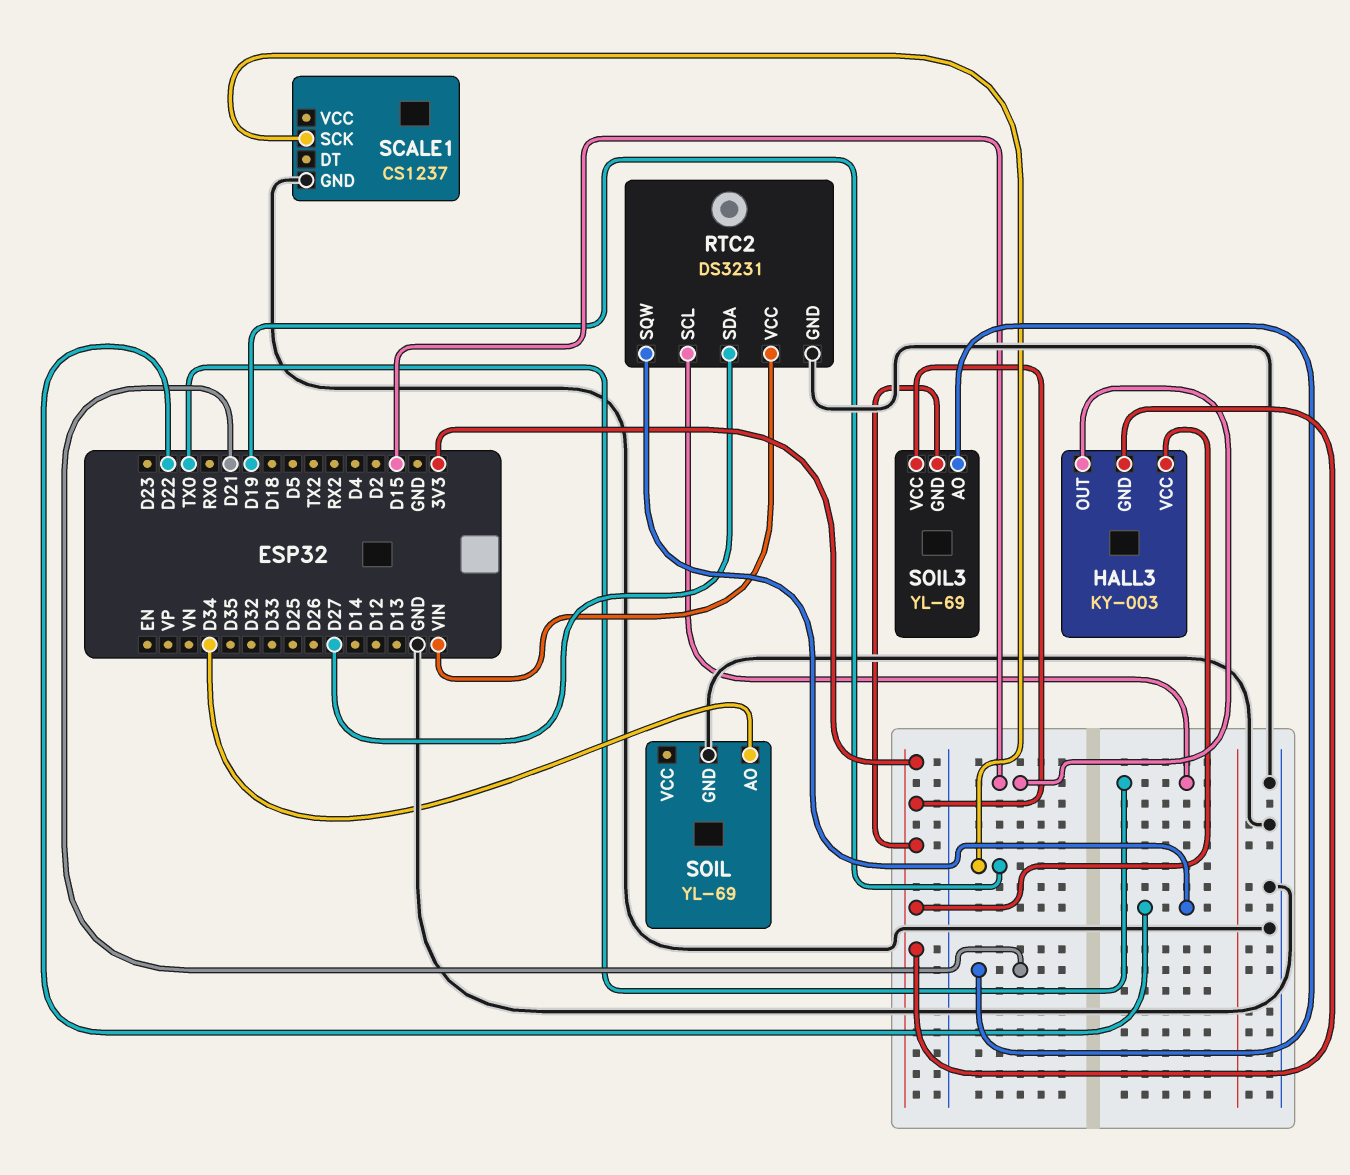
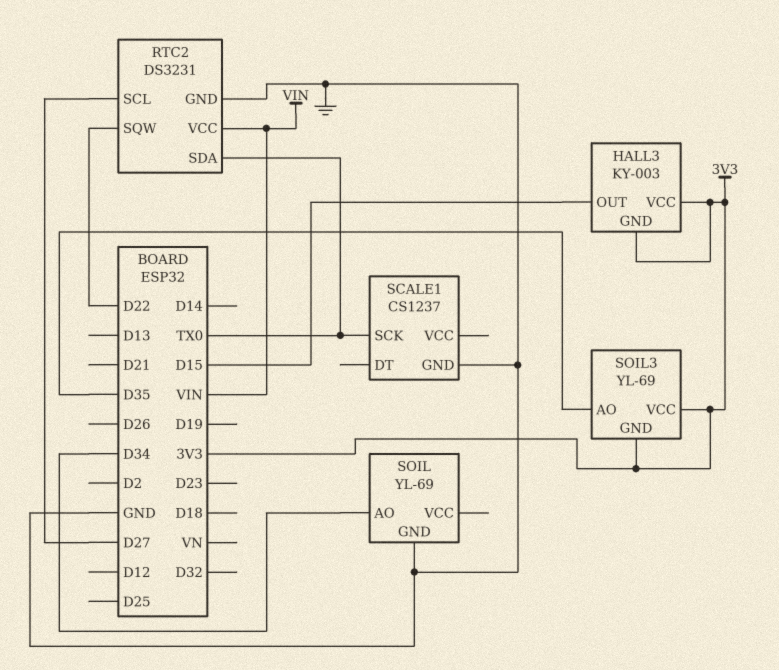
RTC2 pin SCL: TX0 -> D27
RTC2 pin SDA: D27 -> TX0
SCALE1 pin SCK: D19 -> TX0
SOIL3 pin AO: D21 -> D35

